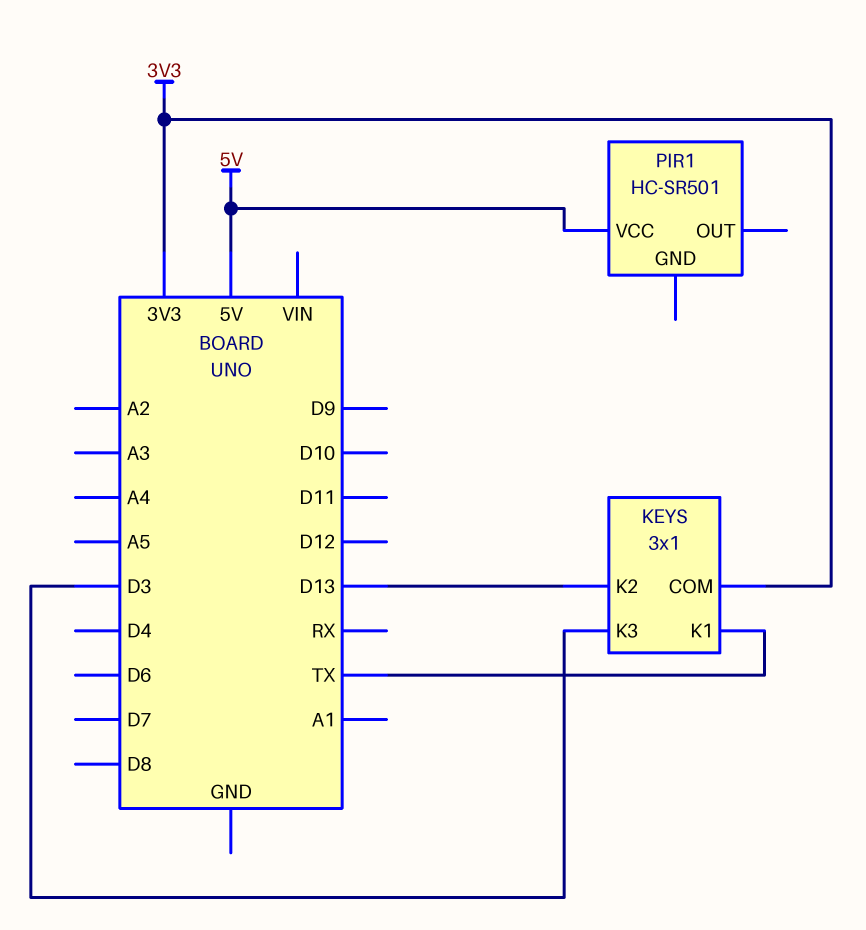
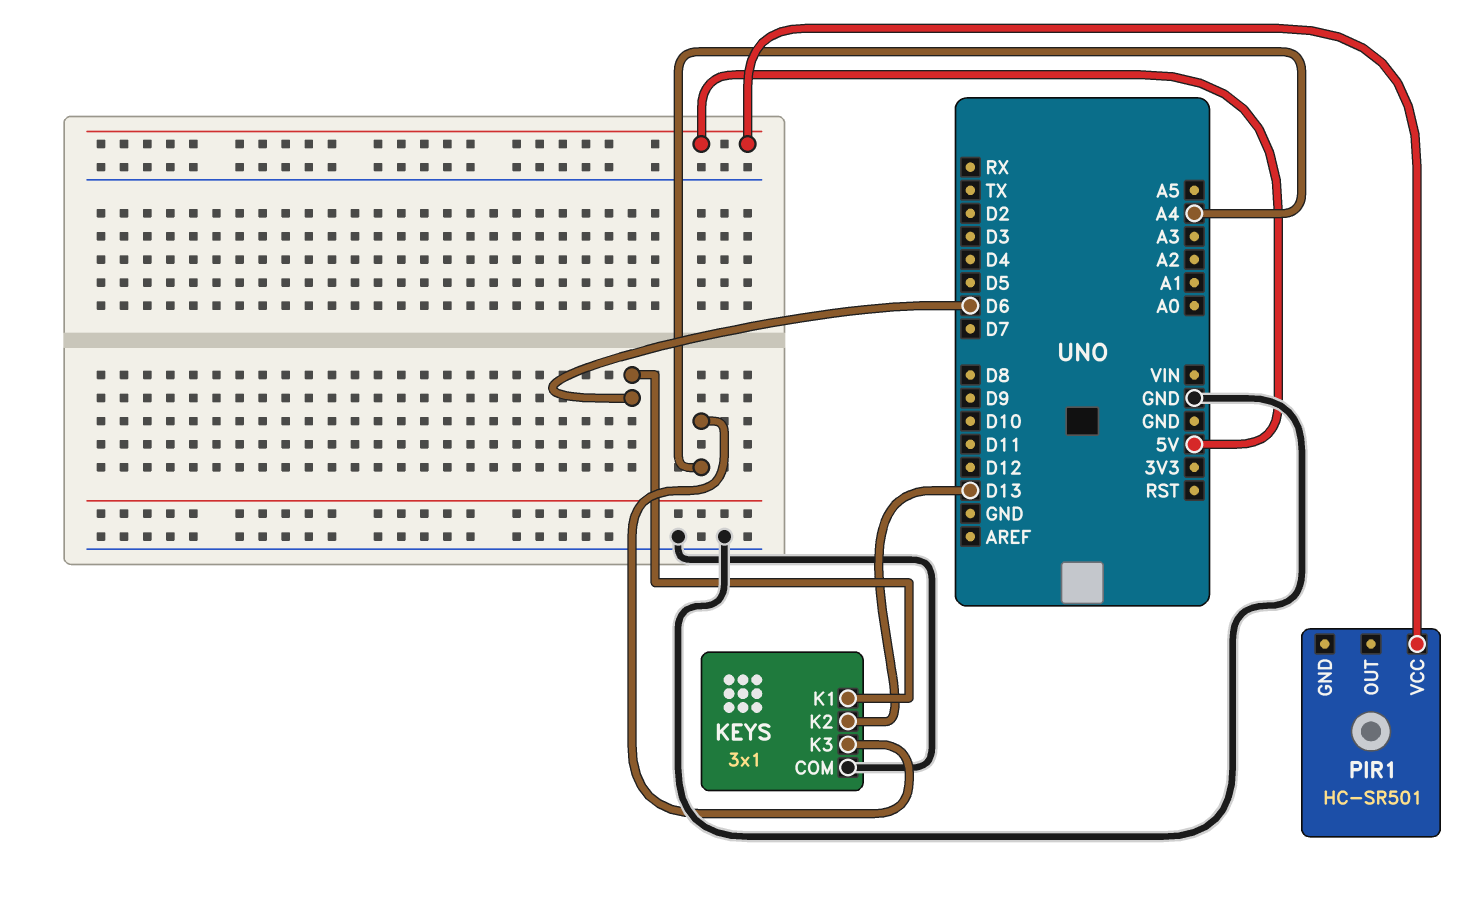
KEYS pin COM: 3V3 -> GND
KEYS pin K1: TX -> D6
KEYS pin K3: D3 -> A4

